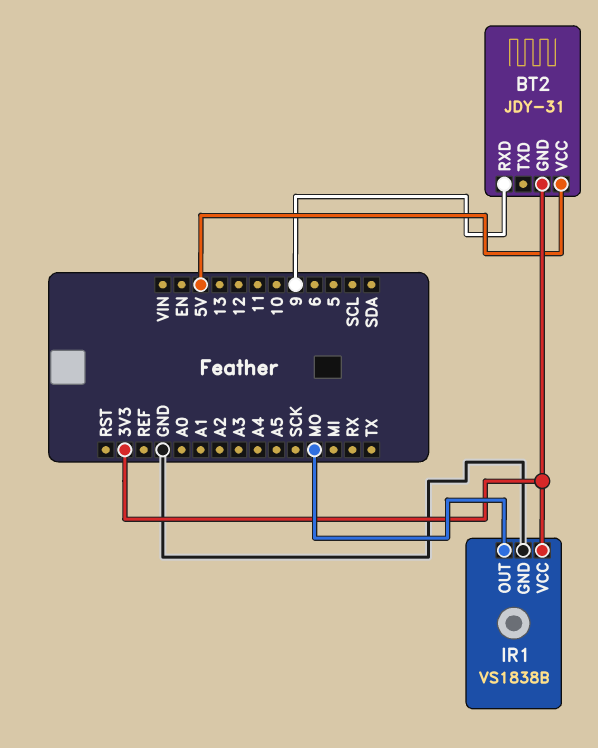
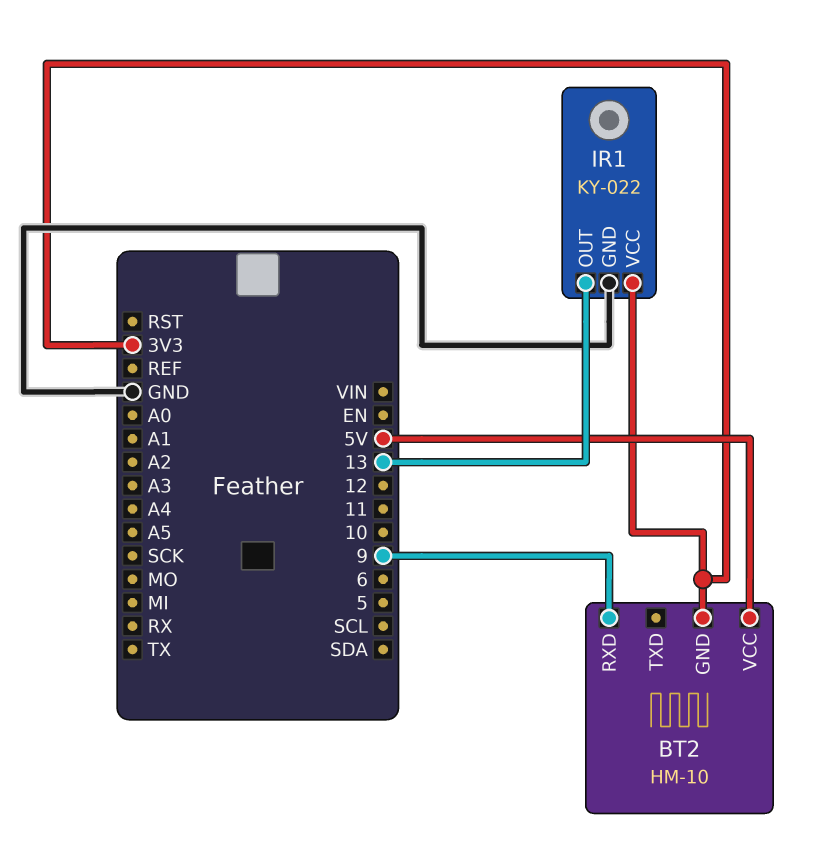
BT2: JDY-31 -> HM-10
IR1: VS1838B -> KY-022
IR1 pin OUT: MO -> 13

